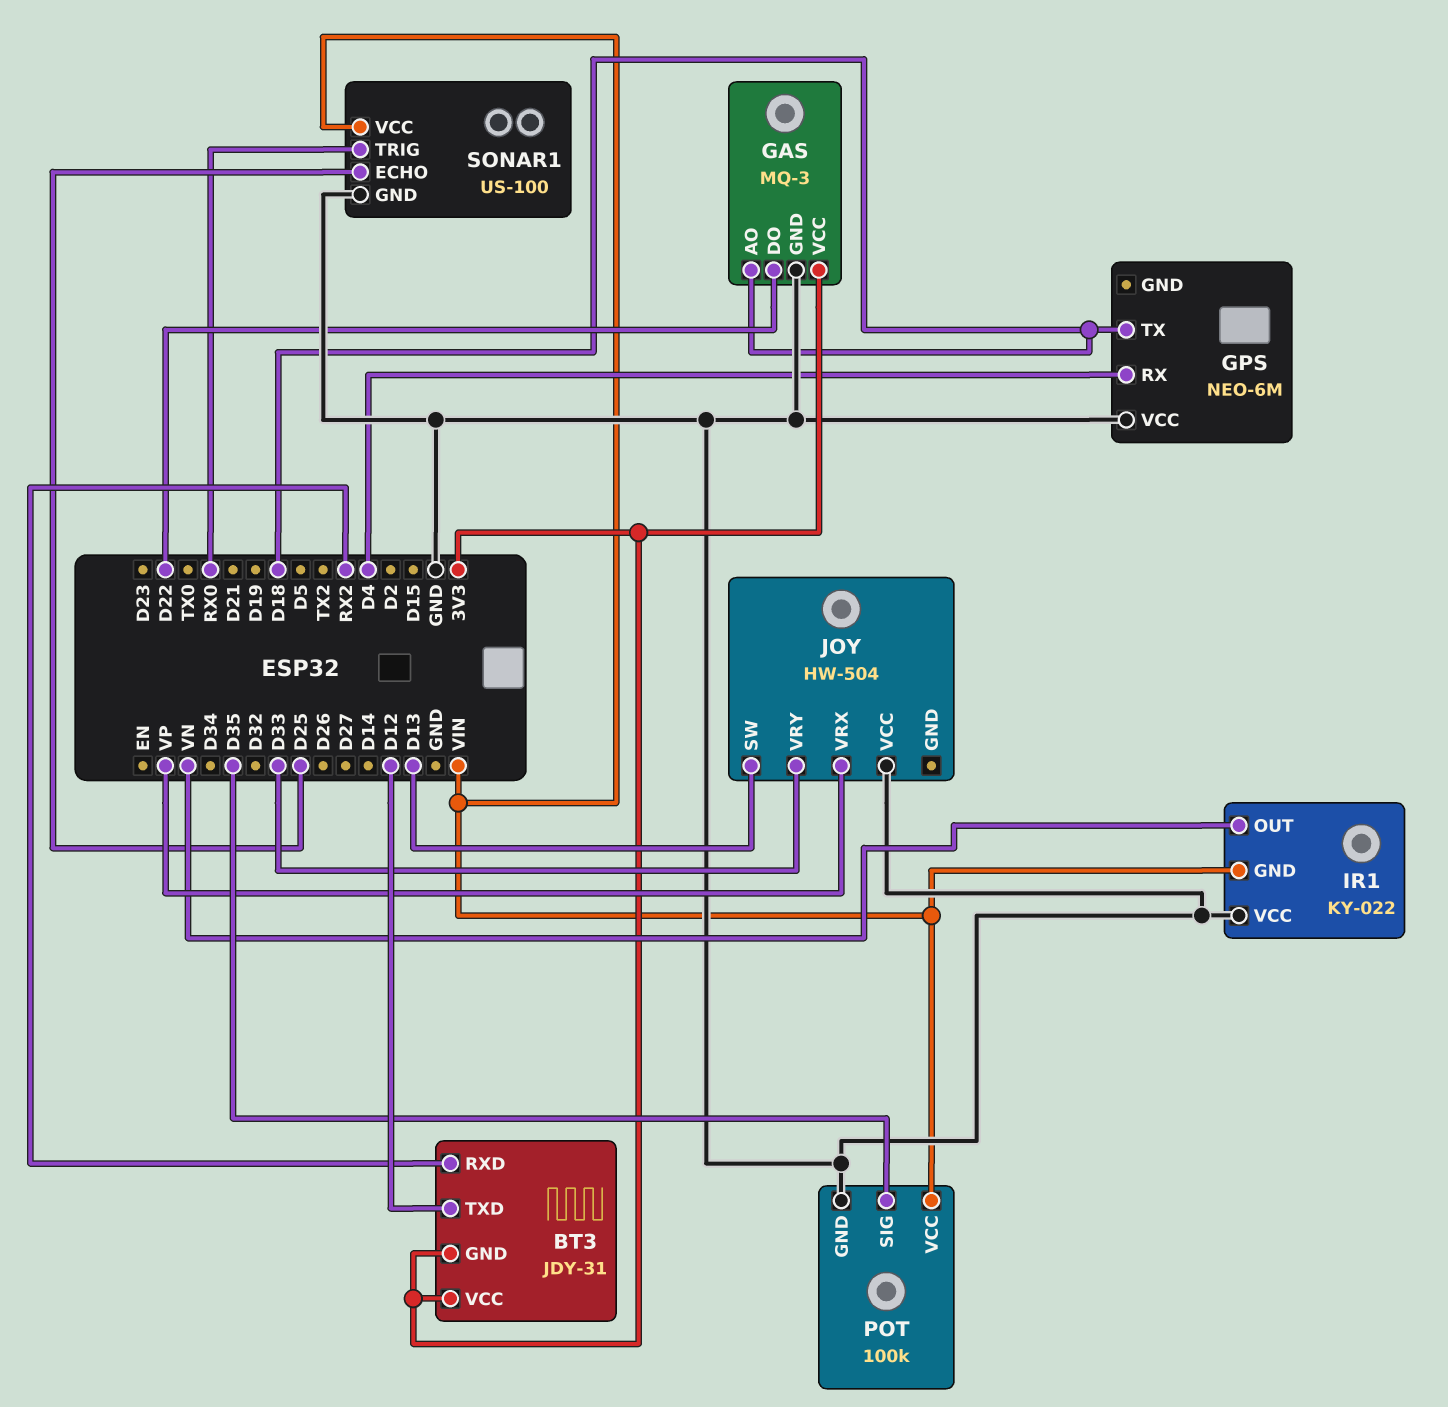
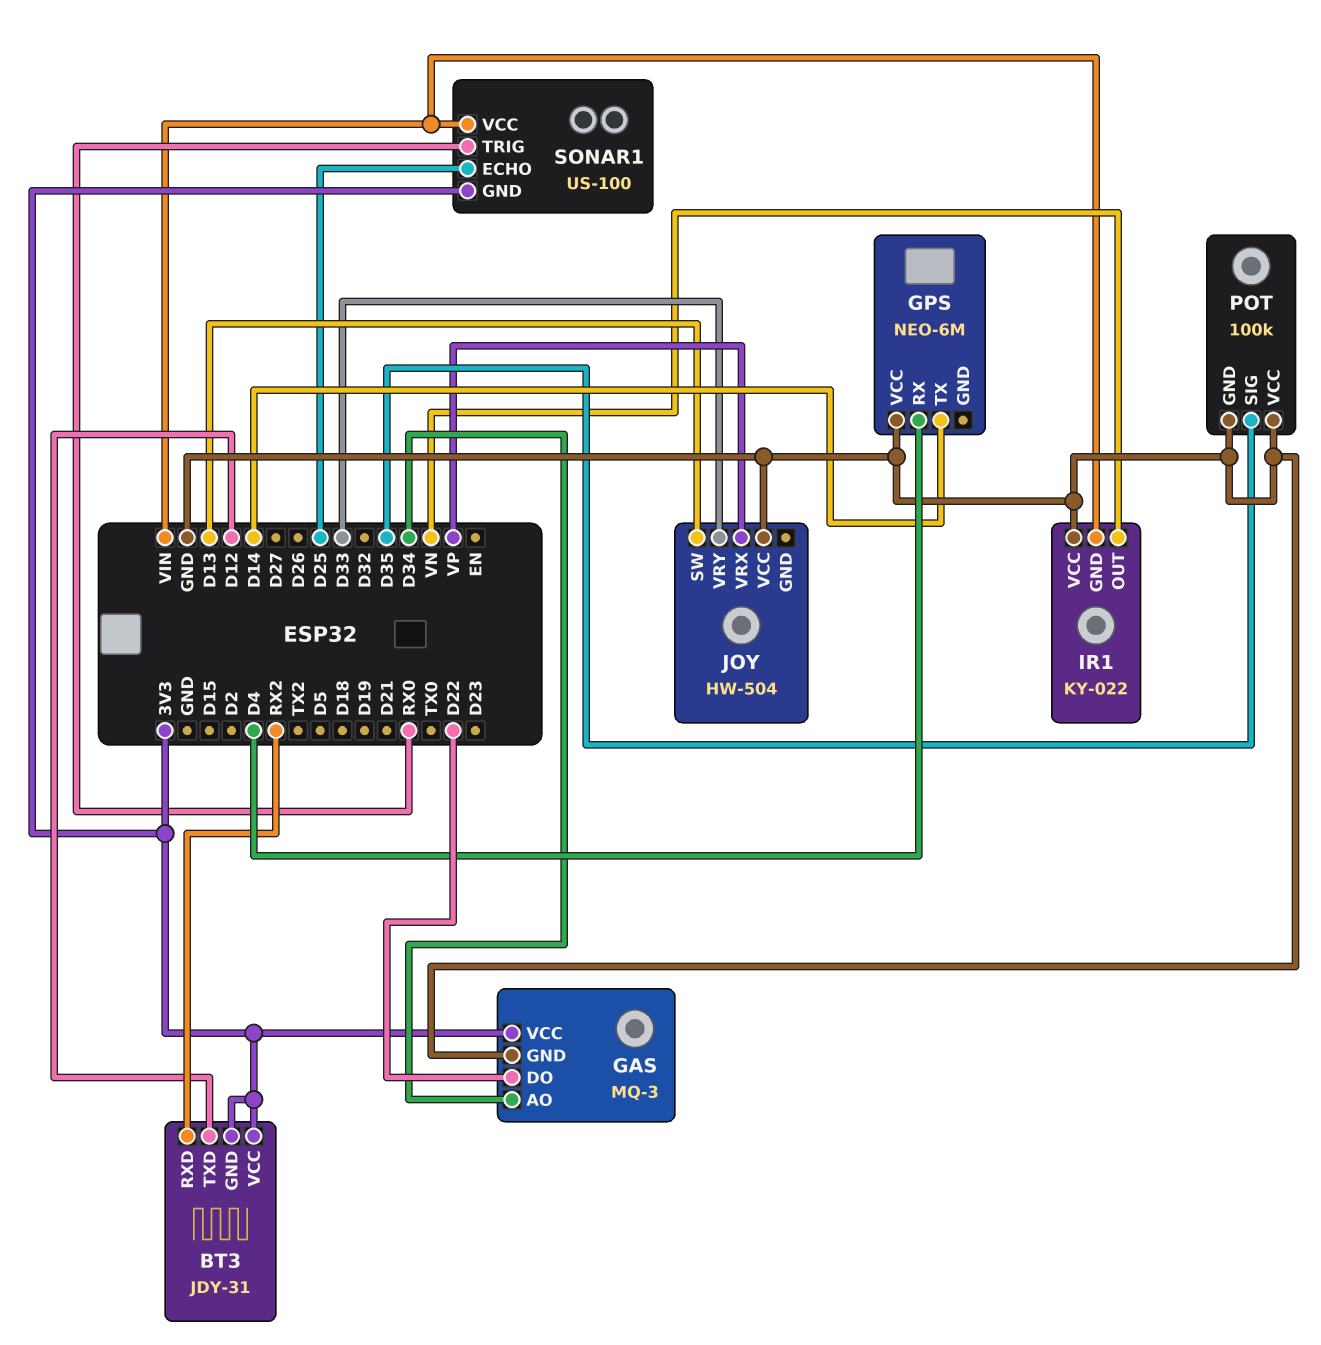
GAS pin AO: D18 -> D34
GPS pin TX: D18 -> D14
POT pin VCC: VIN -> GND
SONAR1 pin GND: GND -> 3V3

